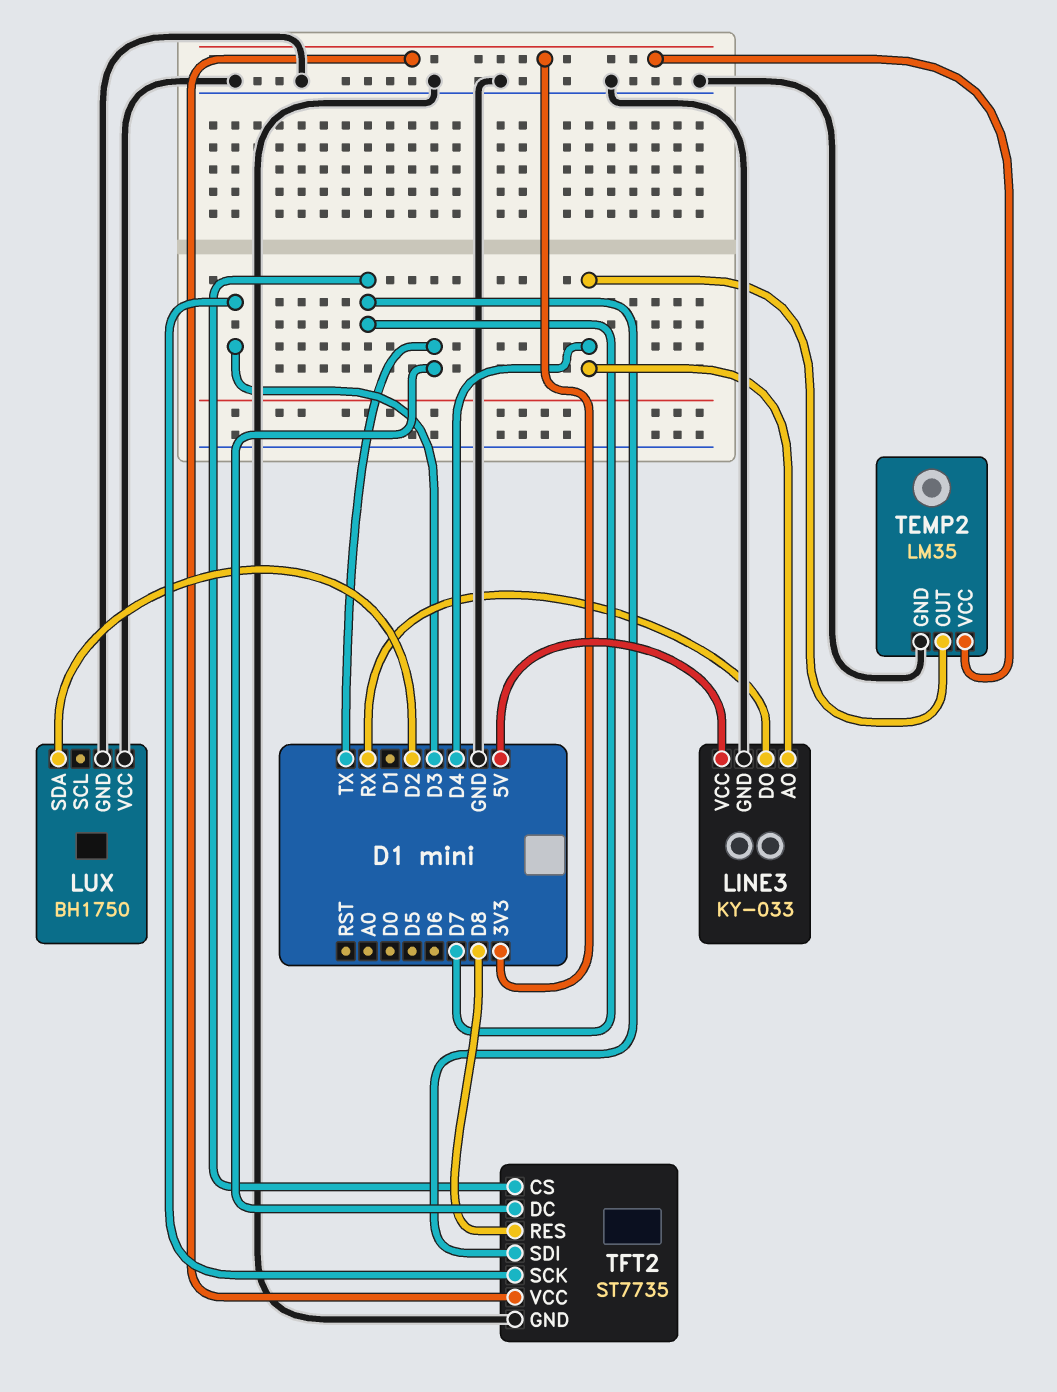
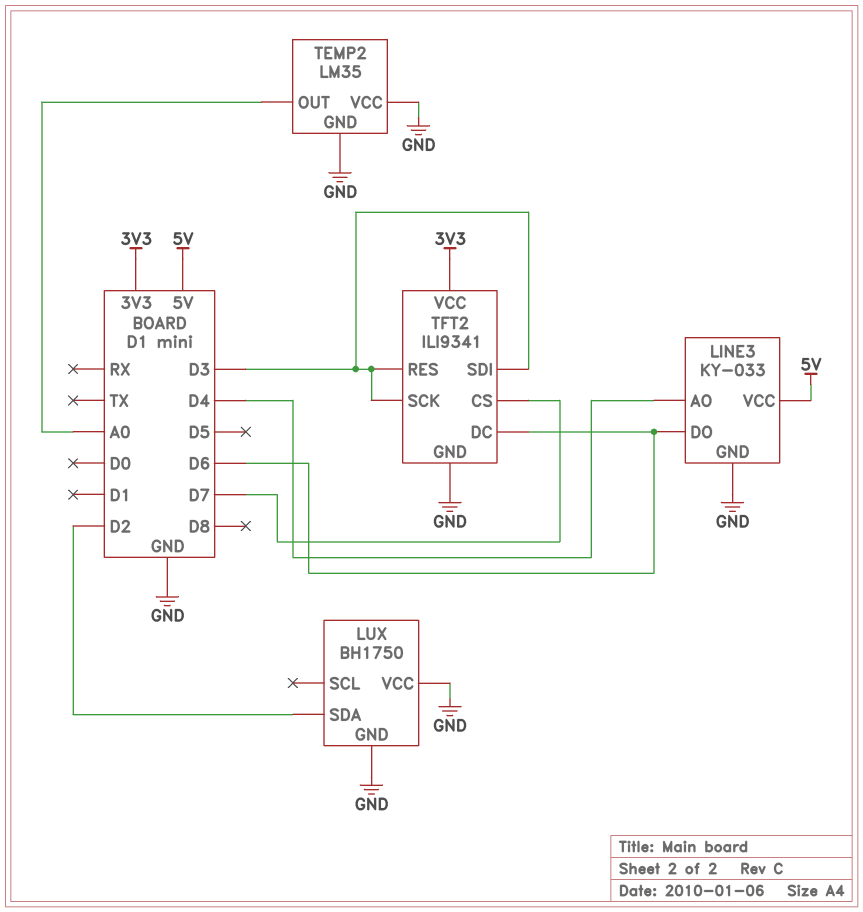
LINE3 pin DO: RX -> D6
TEMP2 pin OUT: D4 -> A0
TEMP2 pin VCC: 3V3 -> GND
TFT2: ST7735 -> ILI9341
TFT2 pin DC: TX -> D6
TFT2 pin RES: D8 -> D3
TFT2 pin SDI: D7 -> D3

